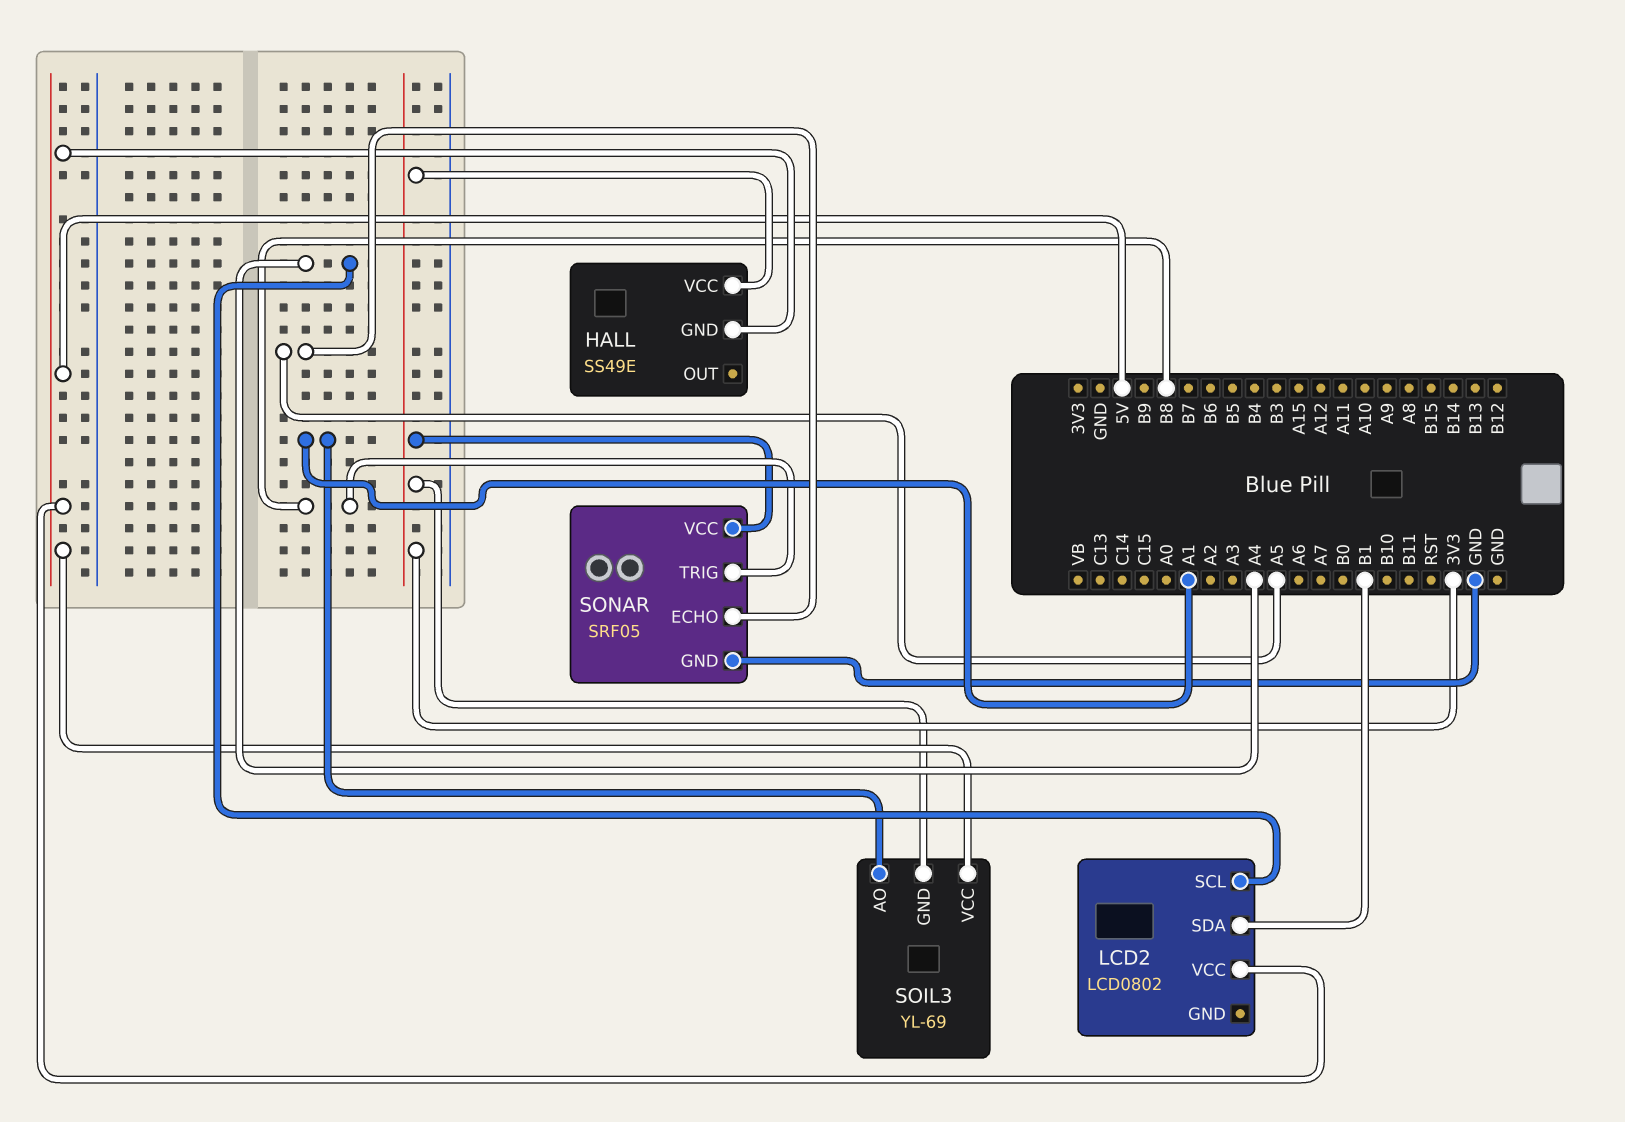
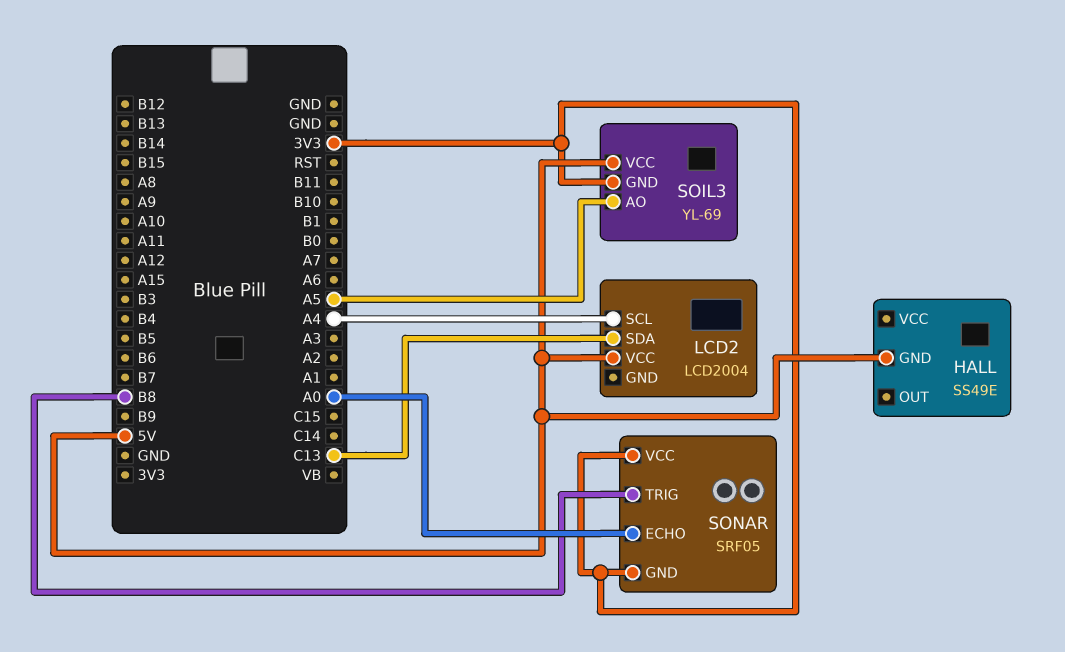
HALL pin VCC: 3V3 -> none
LCD2: LCD0802 -> LCD2004
LCD2 pin SDA: B1 -> C13
SOIL3 pin AO: A1 -> A5
SONAR pin ECHO: A5 -> A0
SONAR pin GND: GND -> 3V3

